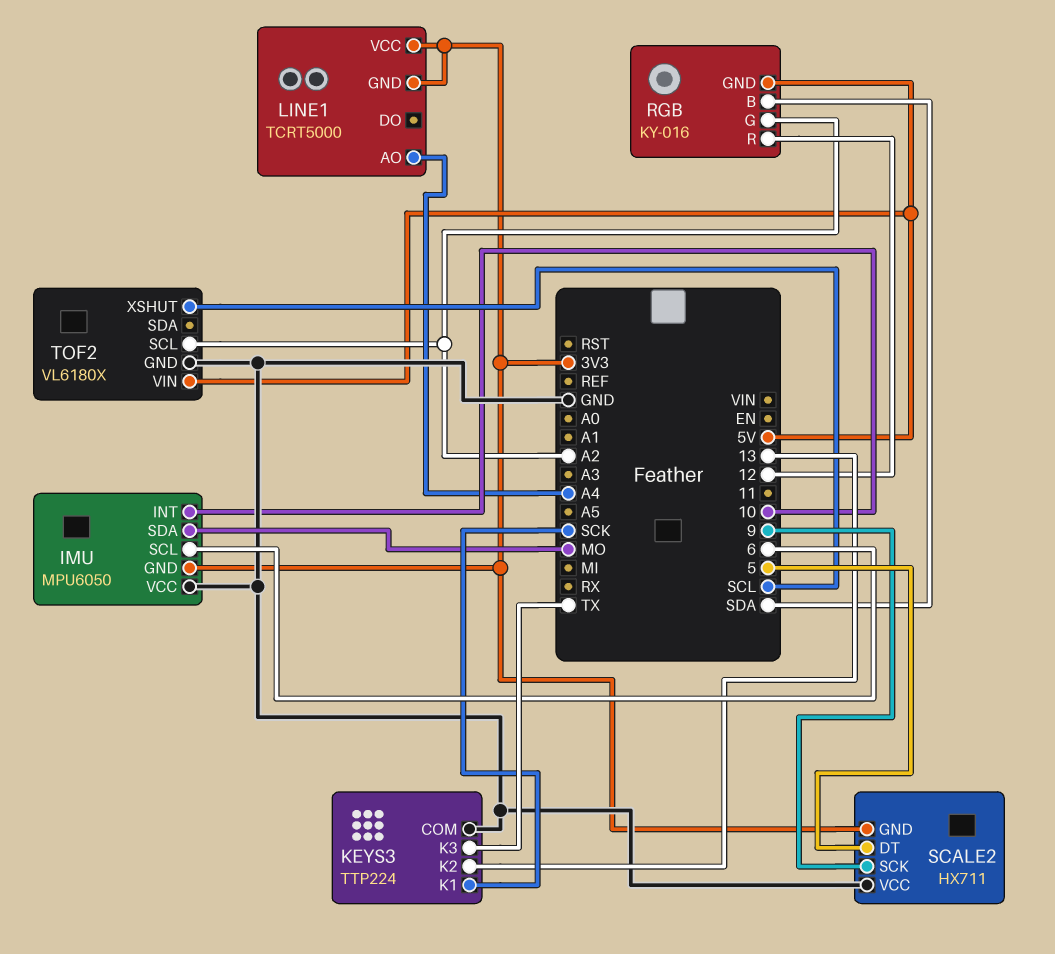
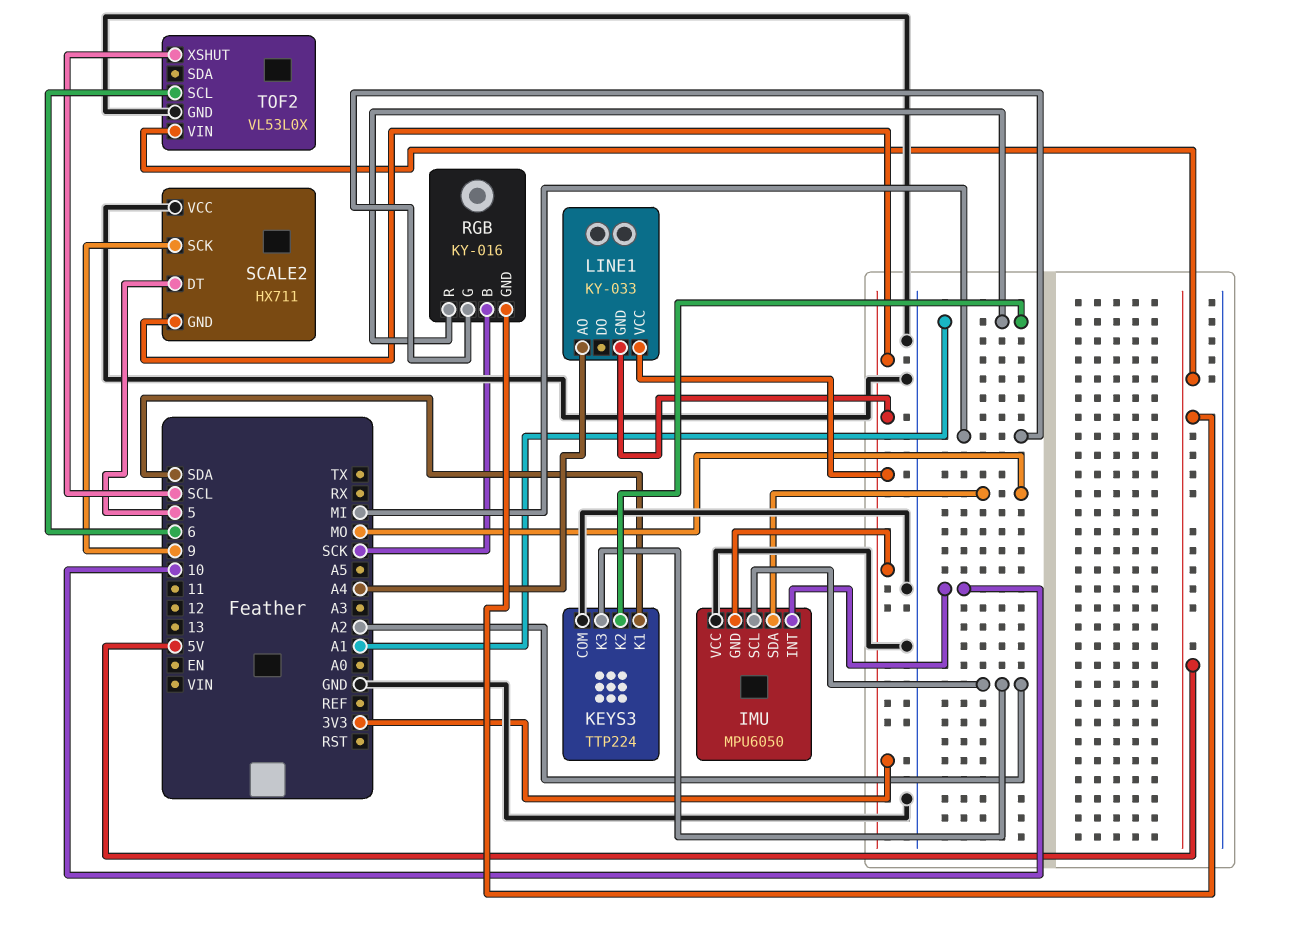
IMU pin SCL: 6 -> A2
KEYS3 pin K1: SCK -> SDA
KEYS3 pin K2: 13 -> A1
KEYS3 pin K3: TX -> A2
LINE1: TCRT5000 -> KY-033
RGB pin B: SDA -> SCK
RGB pin G: A2 -> MI
RGB pin R: 12 -> A1
TOF2: VL6180X -> VL53L0X
TOF2 pin SCL: A2 -> 6

